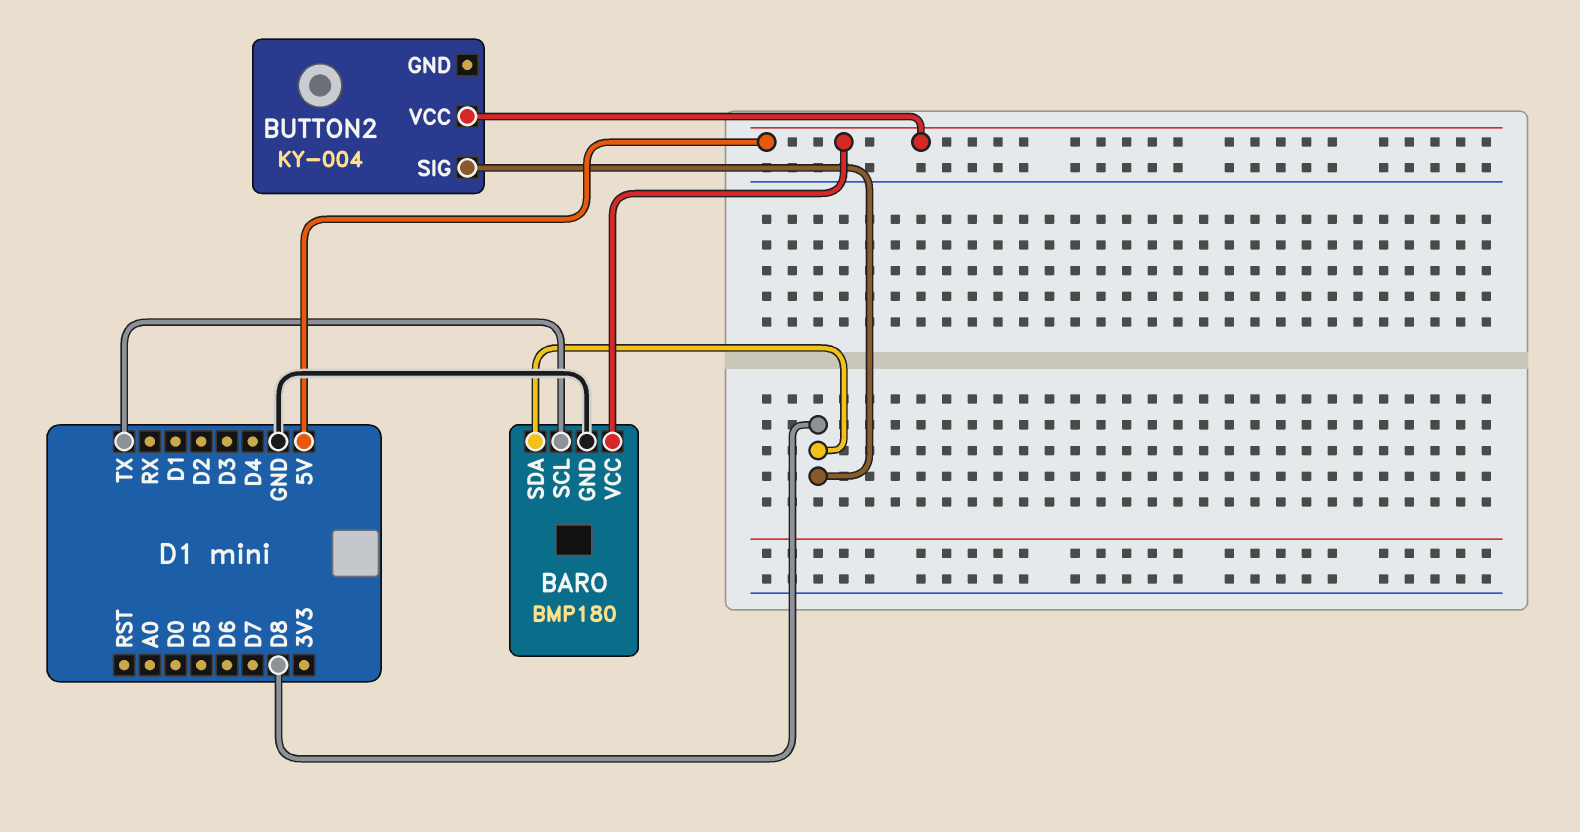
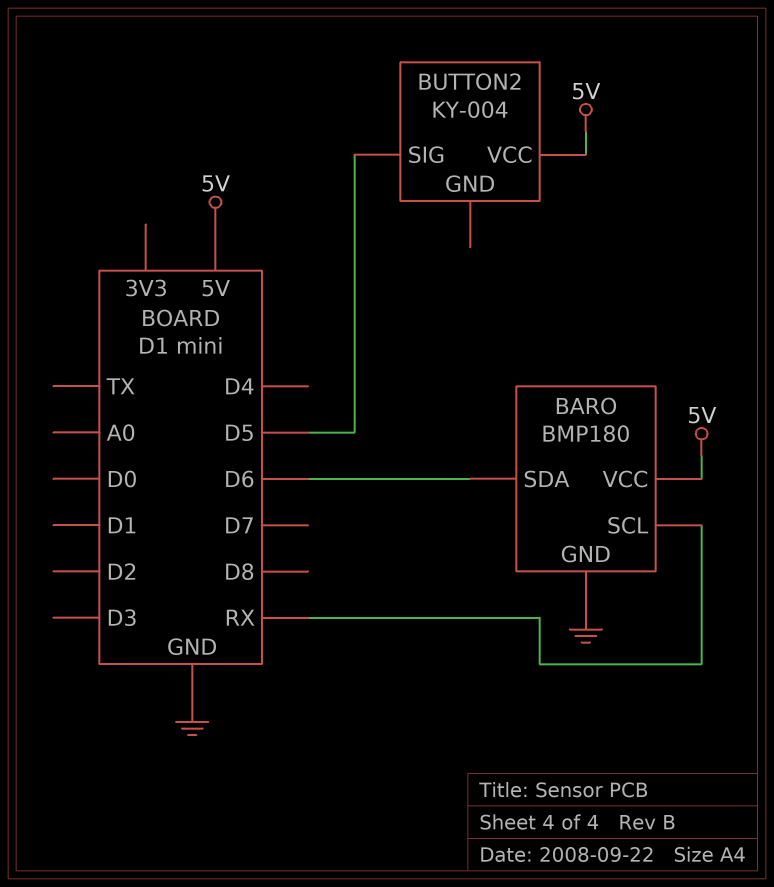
BARO pin SCL: TX -> RX
BARO pin SDA: D8 -> D6
BUTTON2 pin SIG: D8 -> D5

